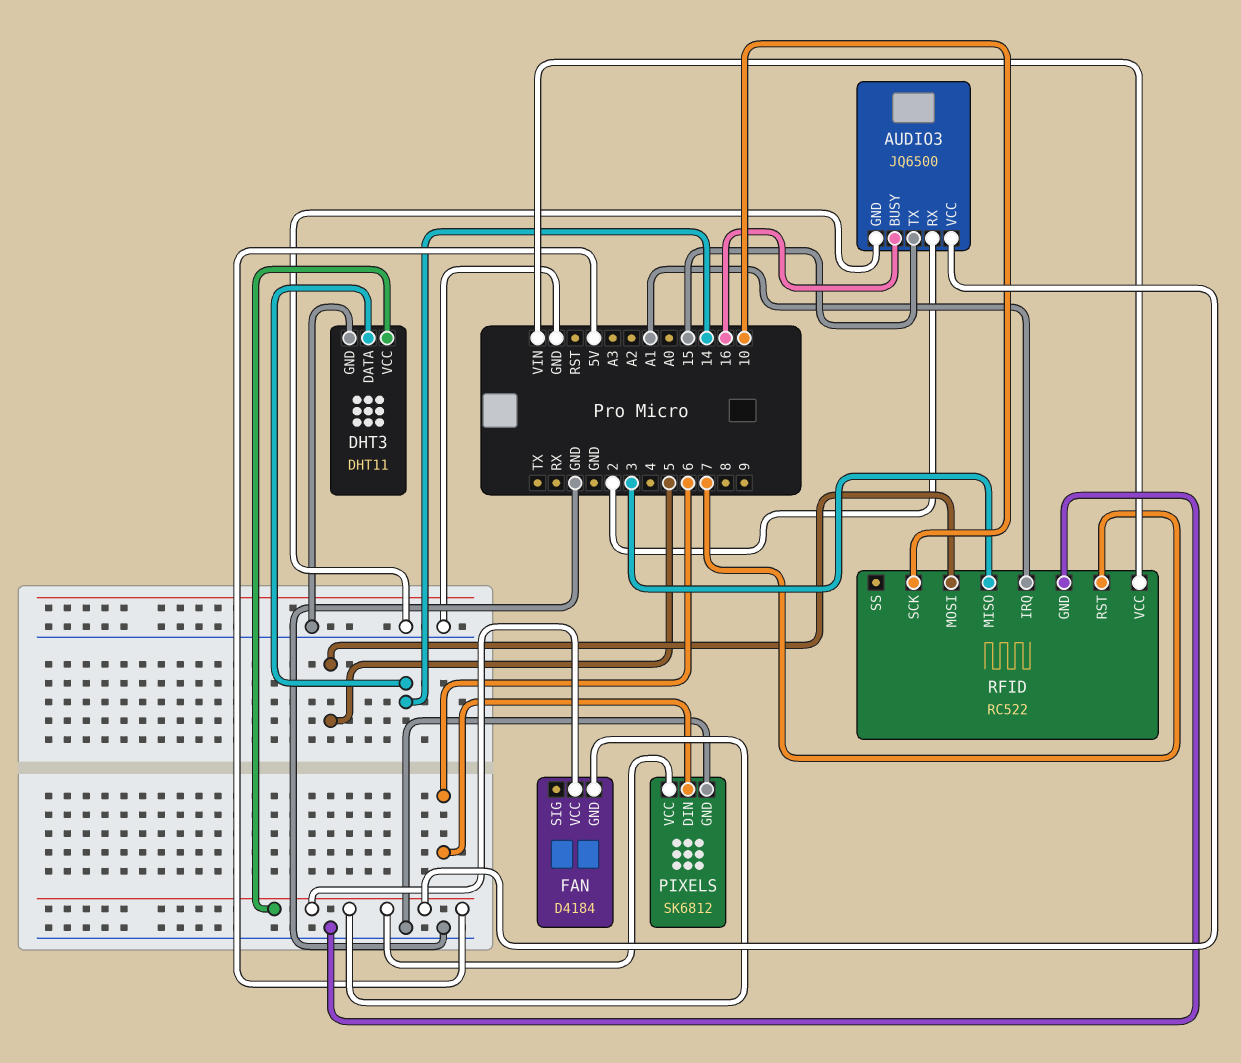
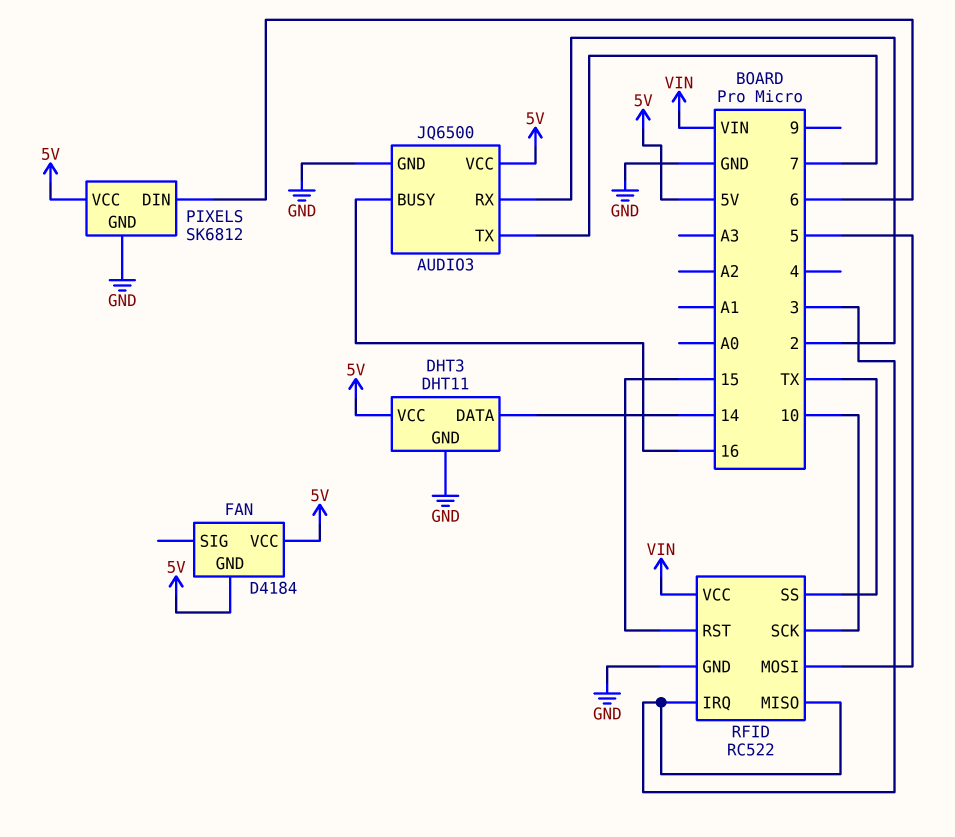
AUDIO3 pin TX: 15 -> 7
RFID pin IRQ: A1 -> 3
RFID pin RST: 7 -> 15
RFID pin SS: none -> TX

